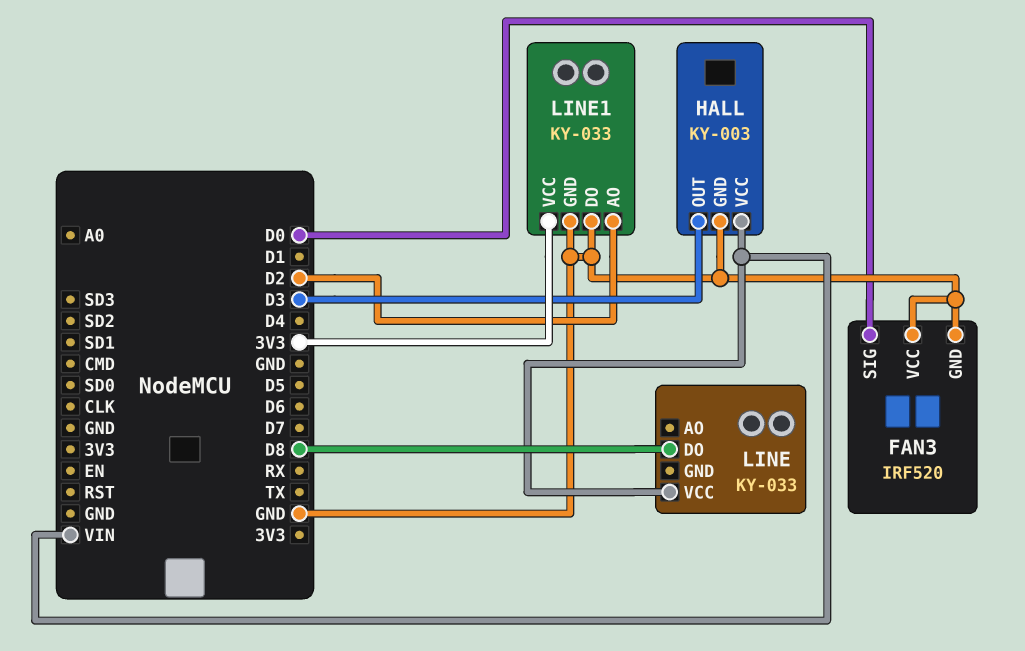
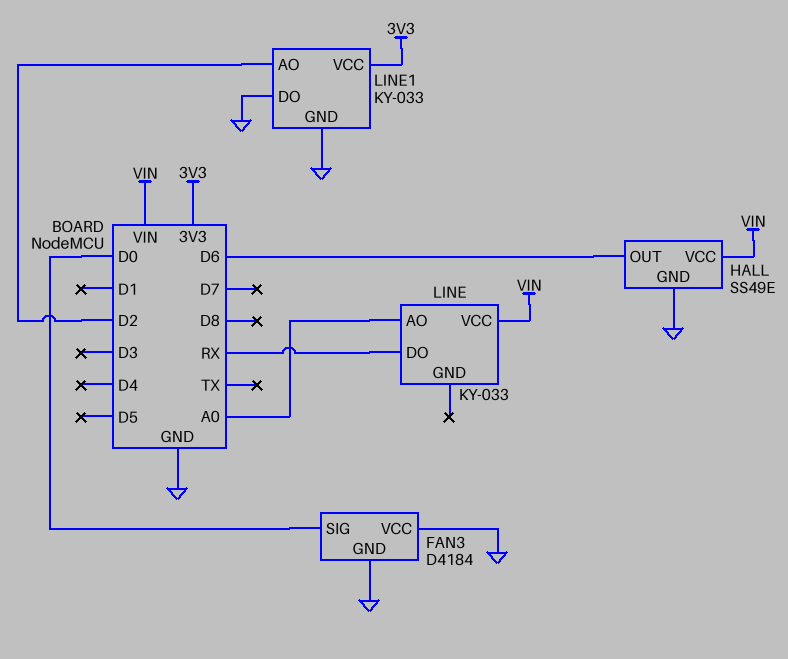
FAN3: IRF520 -> D4184
HALL: KY-003 -> SS49E
HALL pin OUT: D3 -> D6
LINE pin AO: none -> A0
LINE pin DO: D8 -> RX

